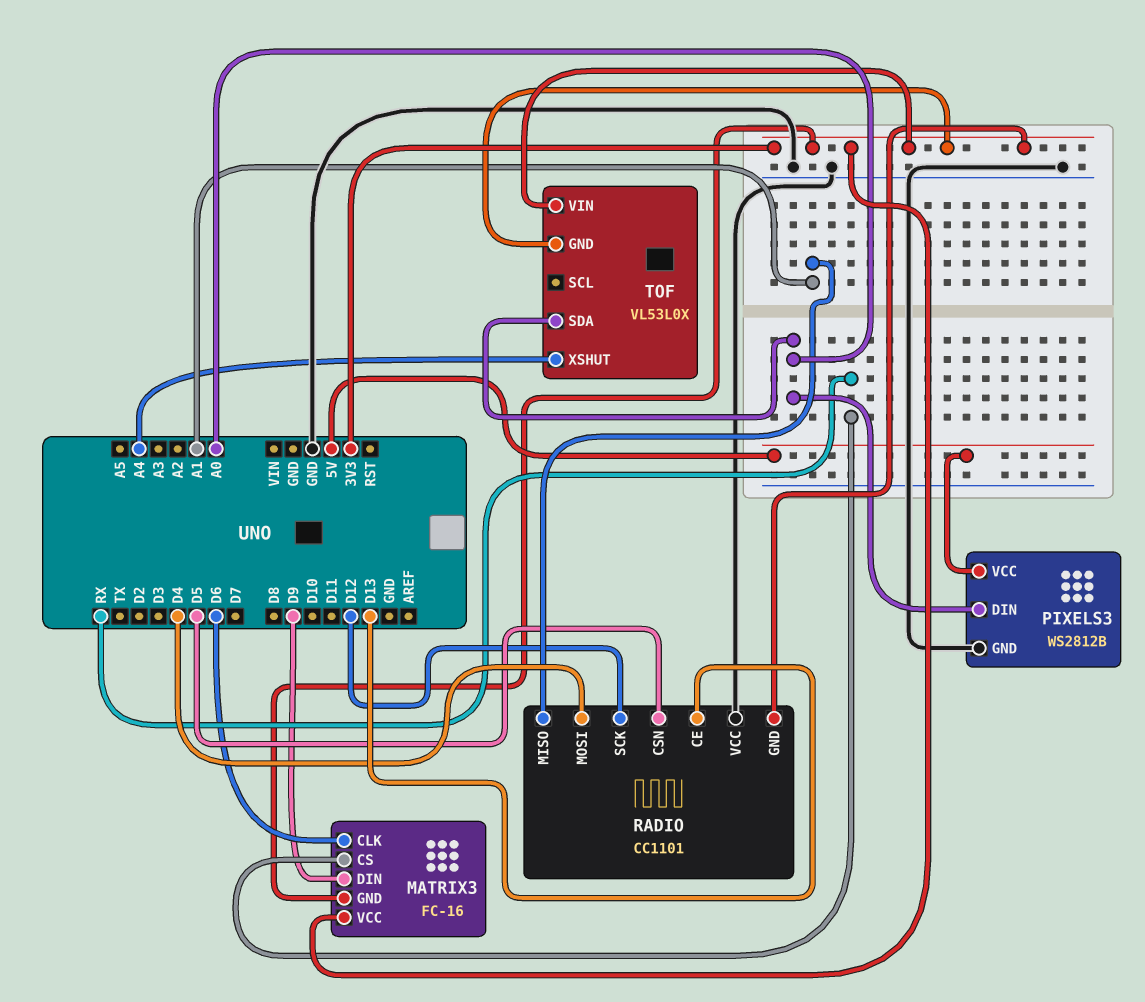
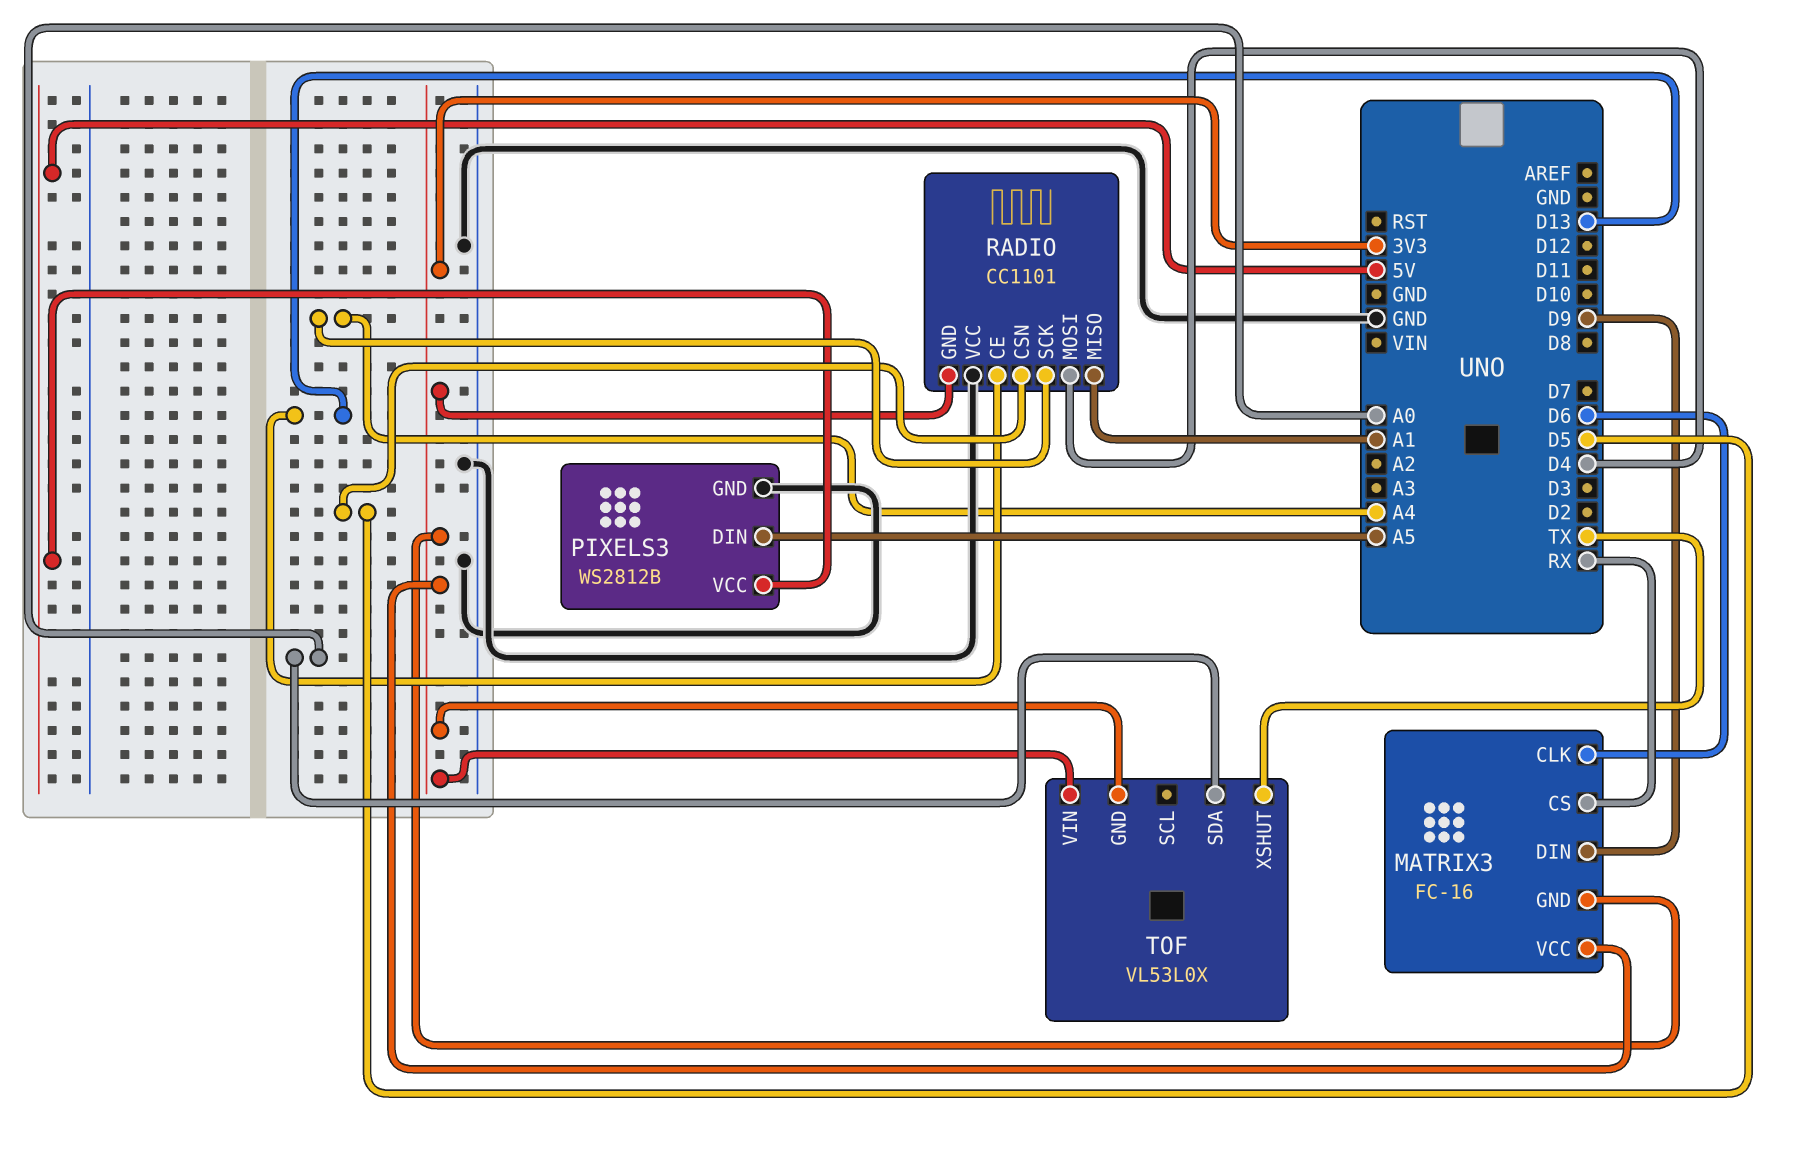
PIXELS3 pin DIN: A0 -> A5
RADIO pin SCK: D12 -> A4
TOF pin XSHUT: A4 -> TX

